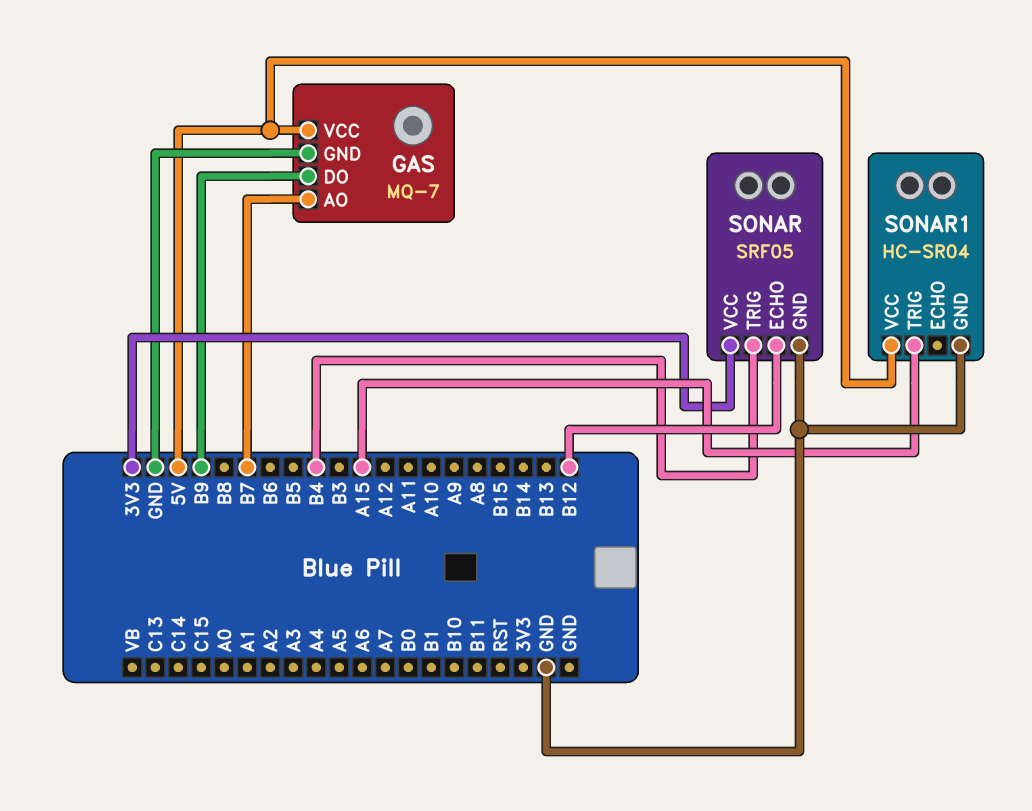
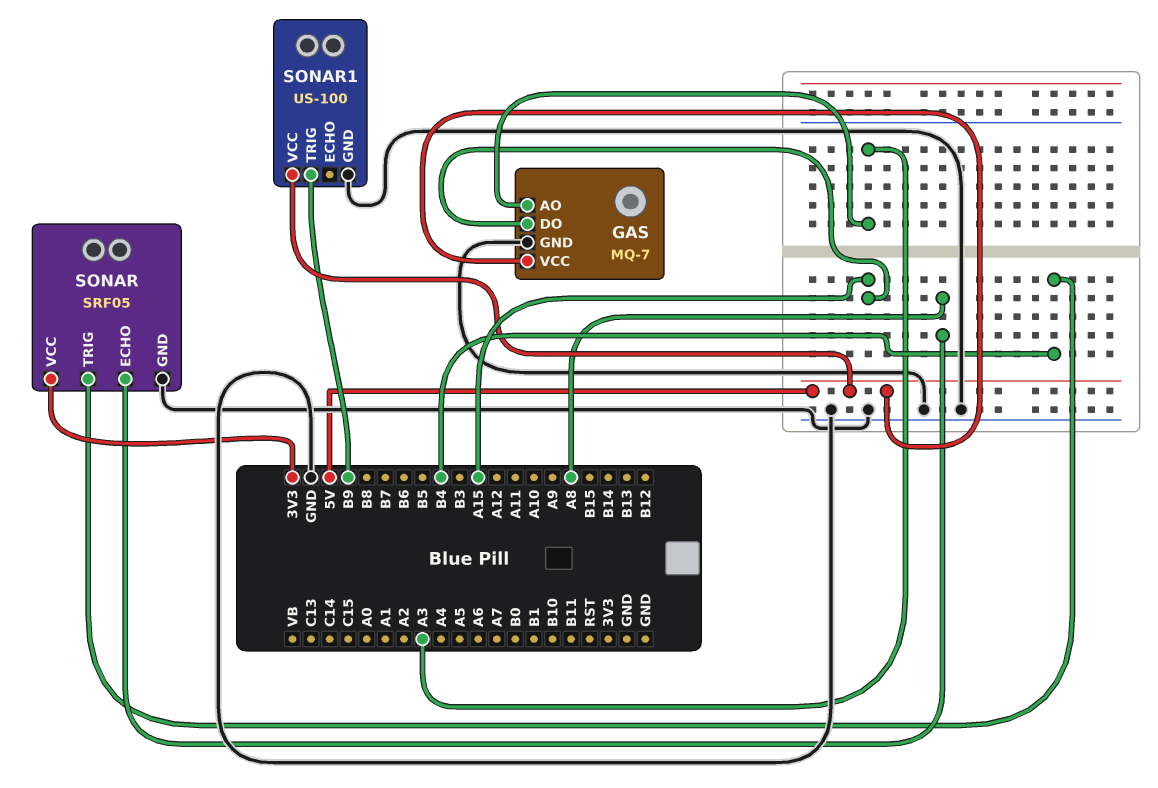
GAS pin AO: B7 -> A3
GAS pin DO: B9 -> A15
SONAR pin ECHO: B12 -> A8
SONAR1: HC-SR04 -> US-100
SONAR1 pin TRIG: A15 -> B9

